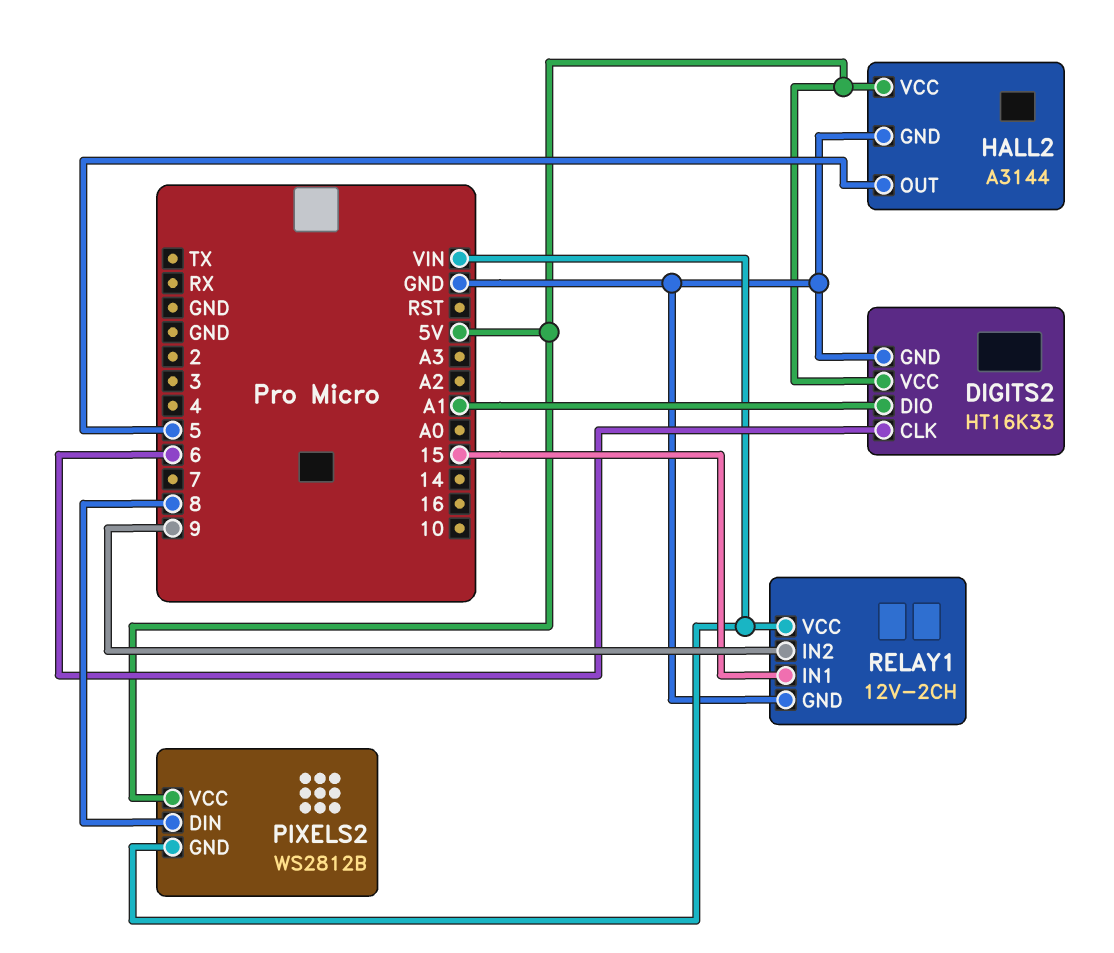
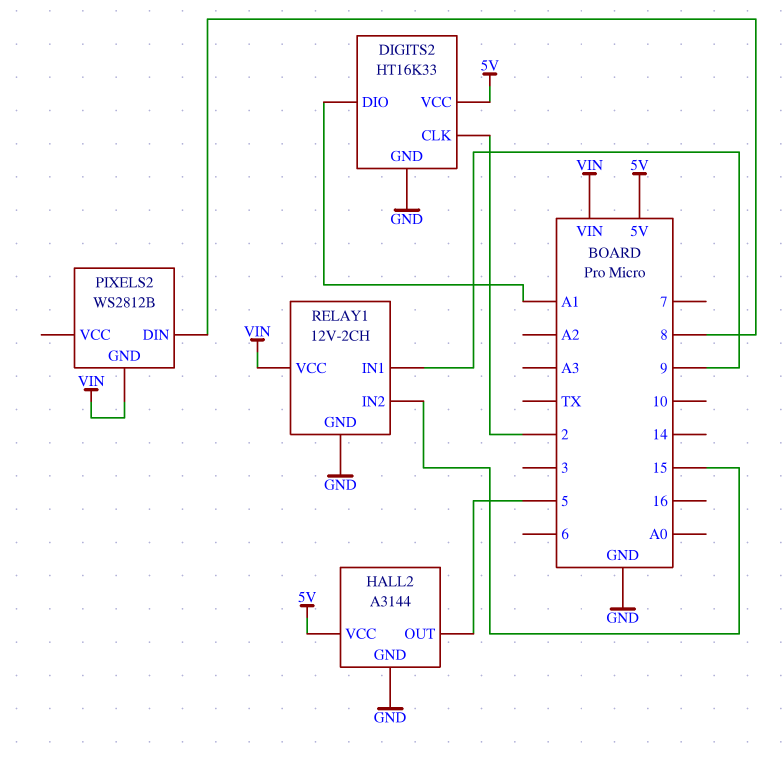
DIGITS2 pin CLK: 6 -> 2
PIXELS2 pin VCC: 5V -> none
RELAY1 pin IN1: 15 -> 9
RELAY1 pin IN2: 9 -> 15

